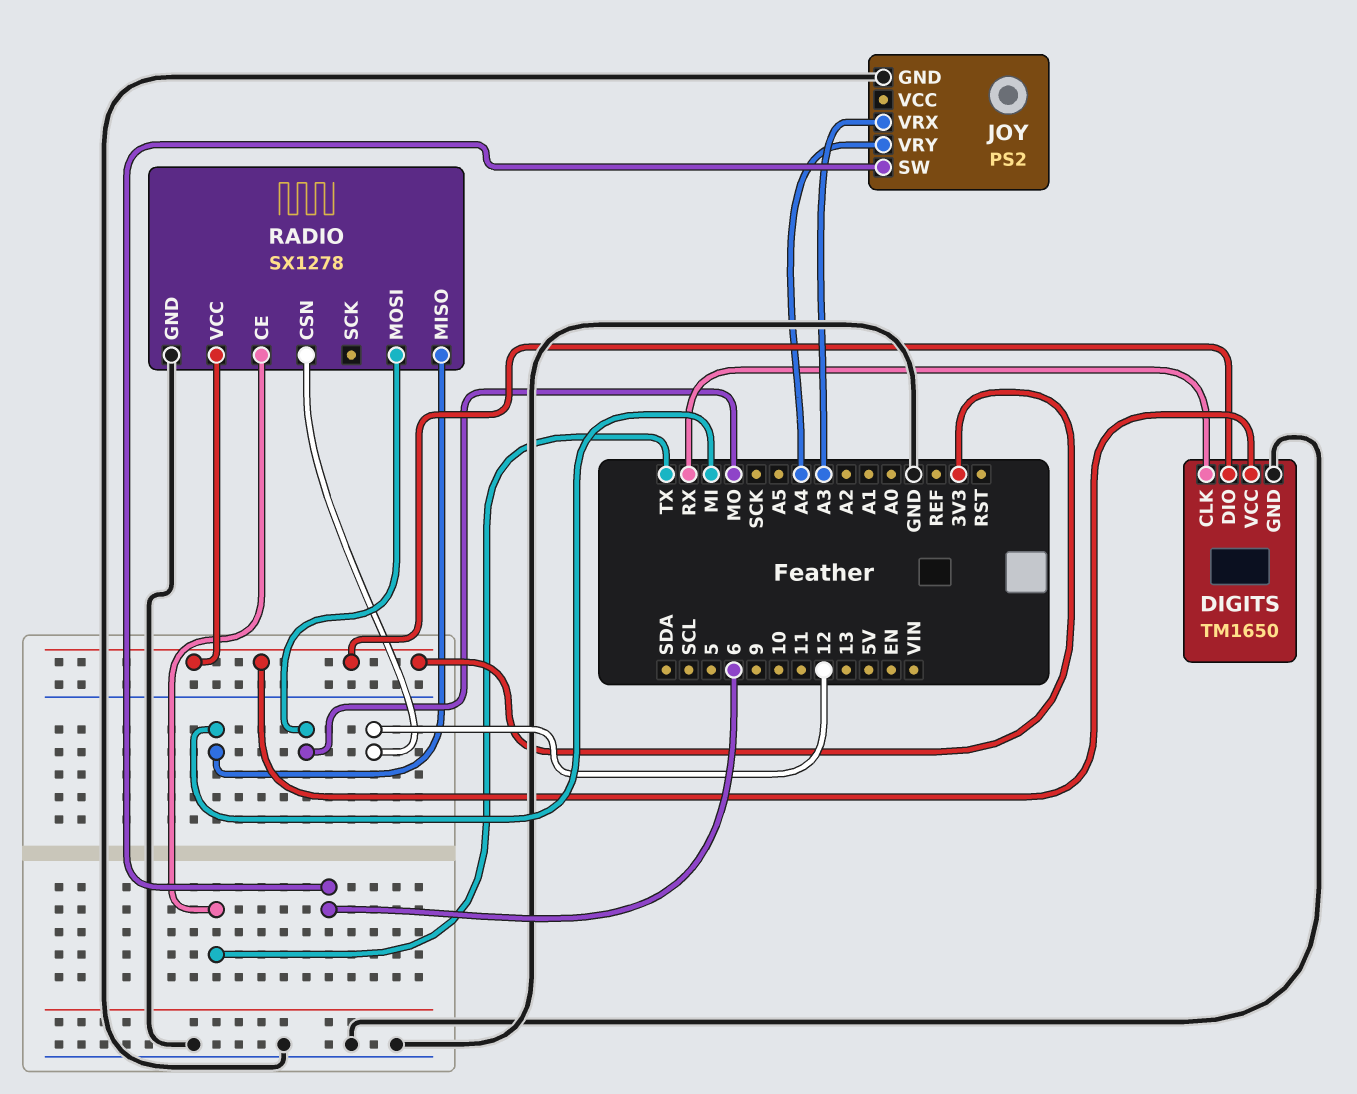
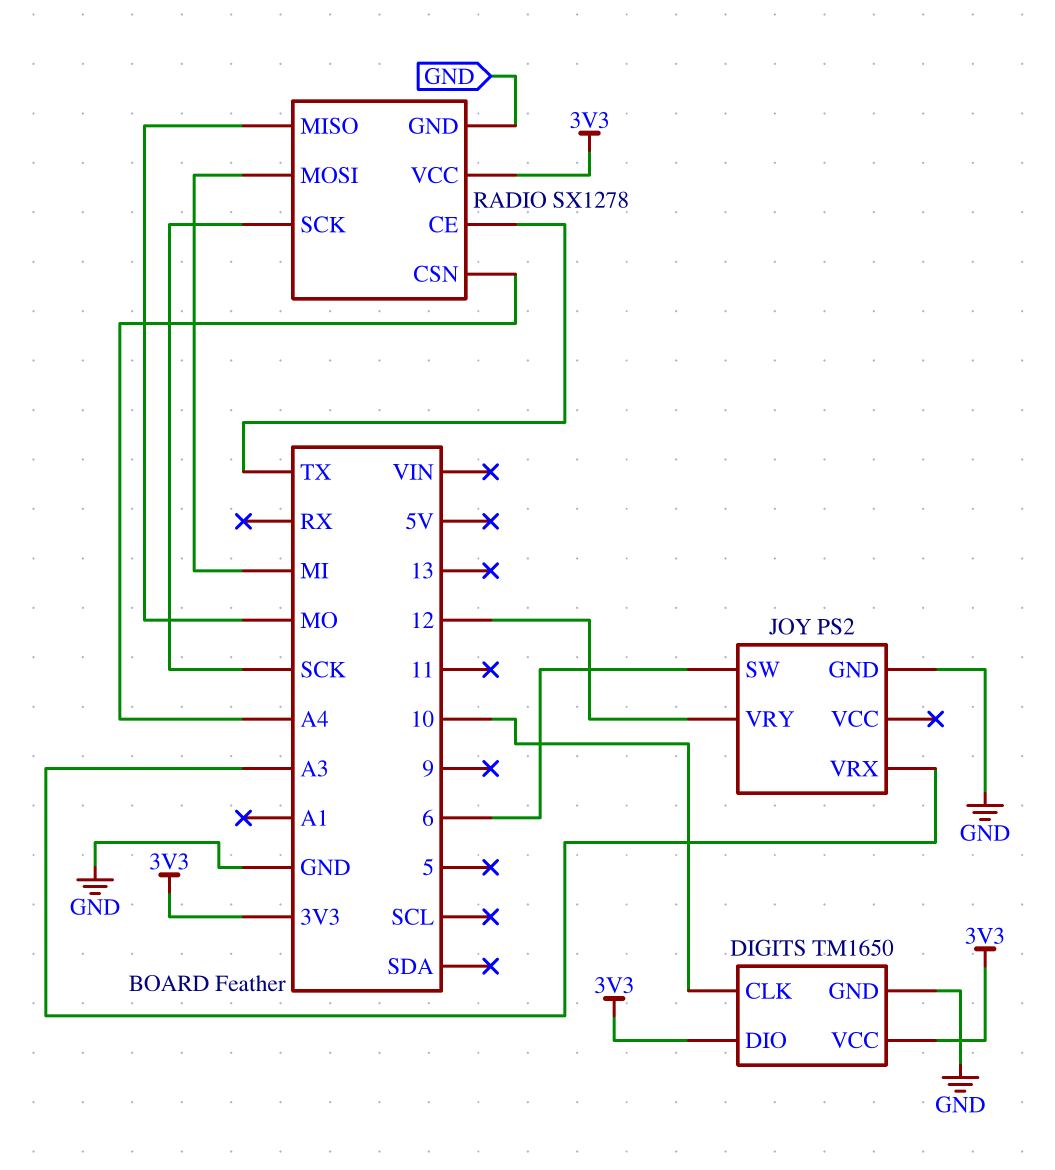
DIGITS pin CLK: RX -> 10
JOY pin VRY: A4 -> 12
RADIO pin CSN: 12 -> A4
RADIO pin MISO: MI -> MO
RADIO pin MOSI: MO -> MI
RADIO pin SCK: none -> SCK

